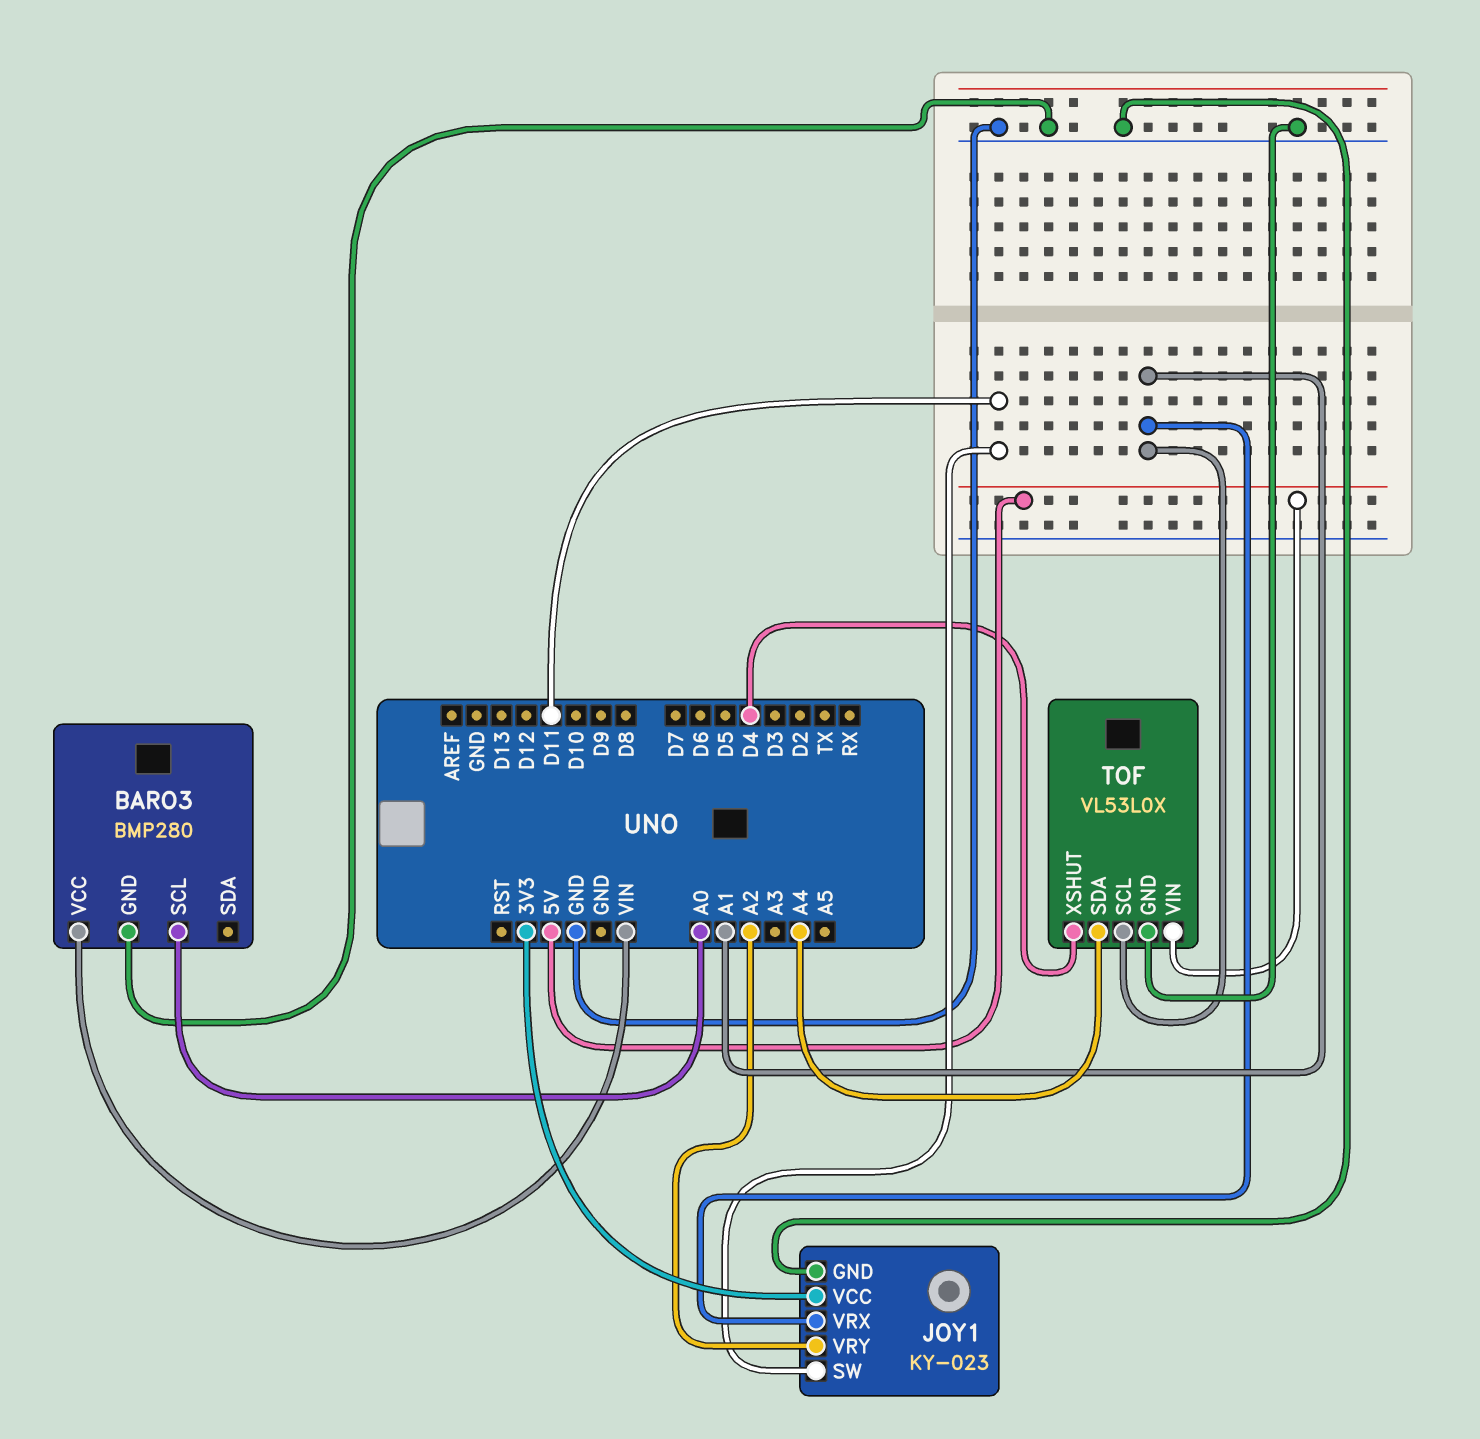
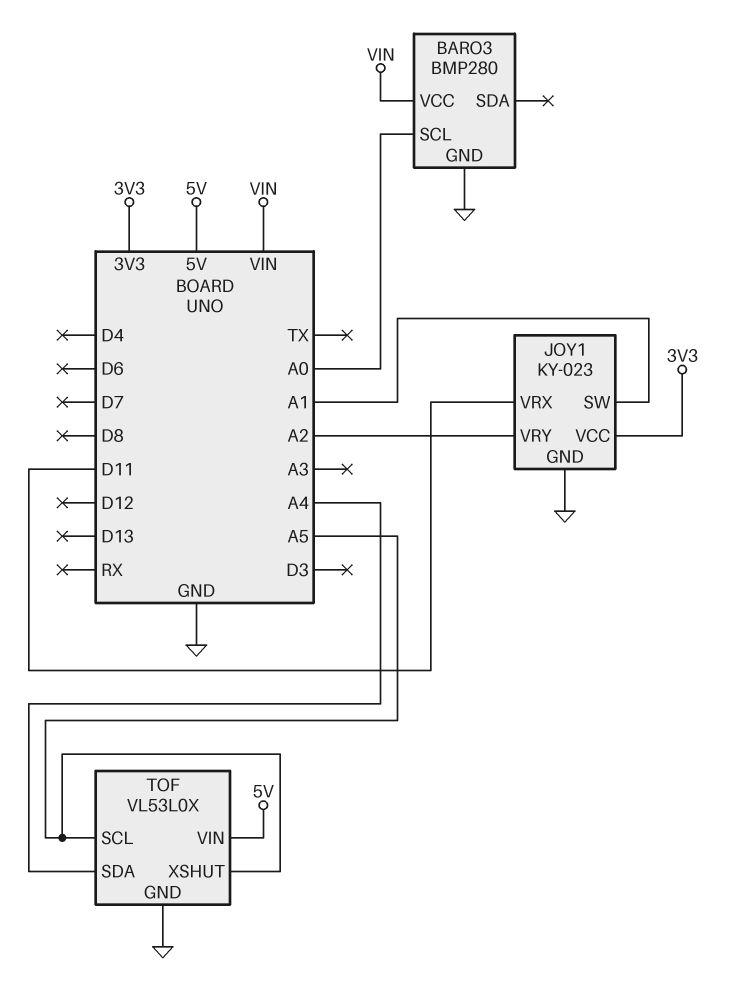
JOY1 pin SW: D11 -> A1
JOY1 pin VRX: A1 -> D11
TOF pin SCL: A1 -> A5
TOF pin XSHUT: D4 -> A5

